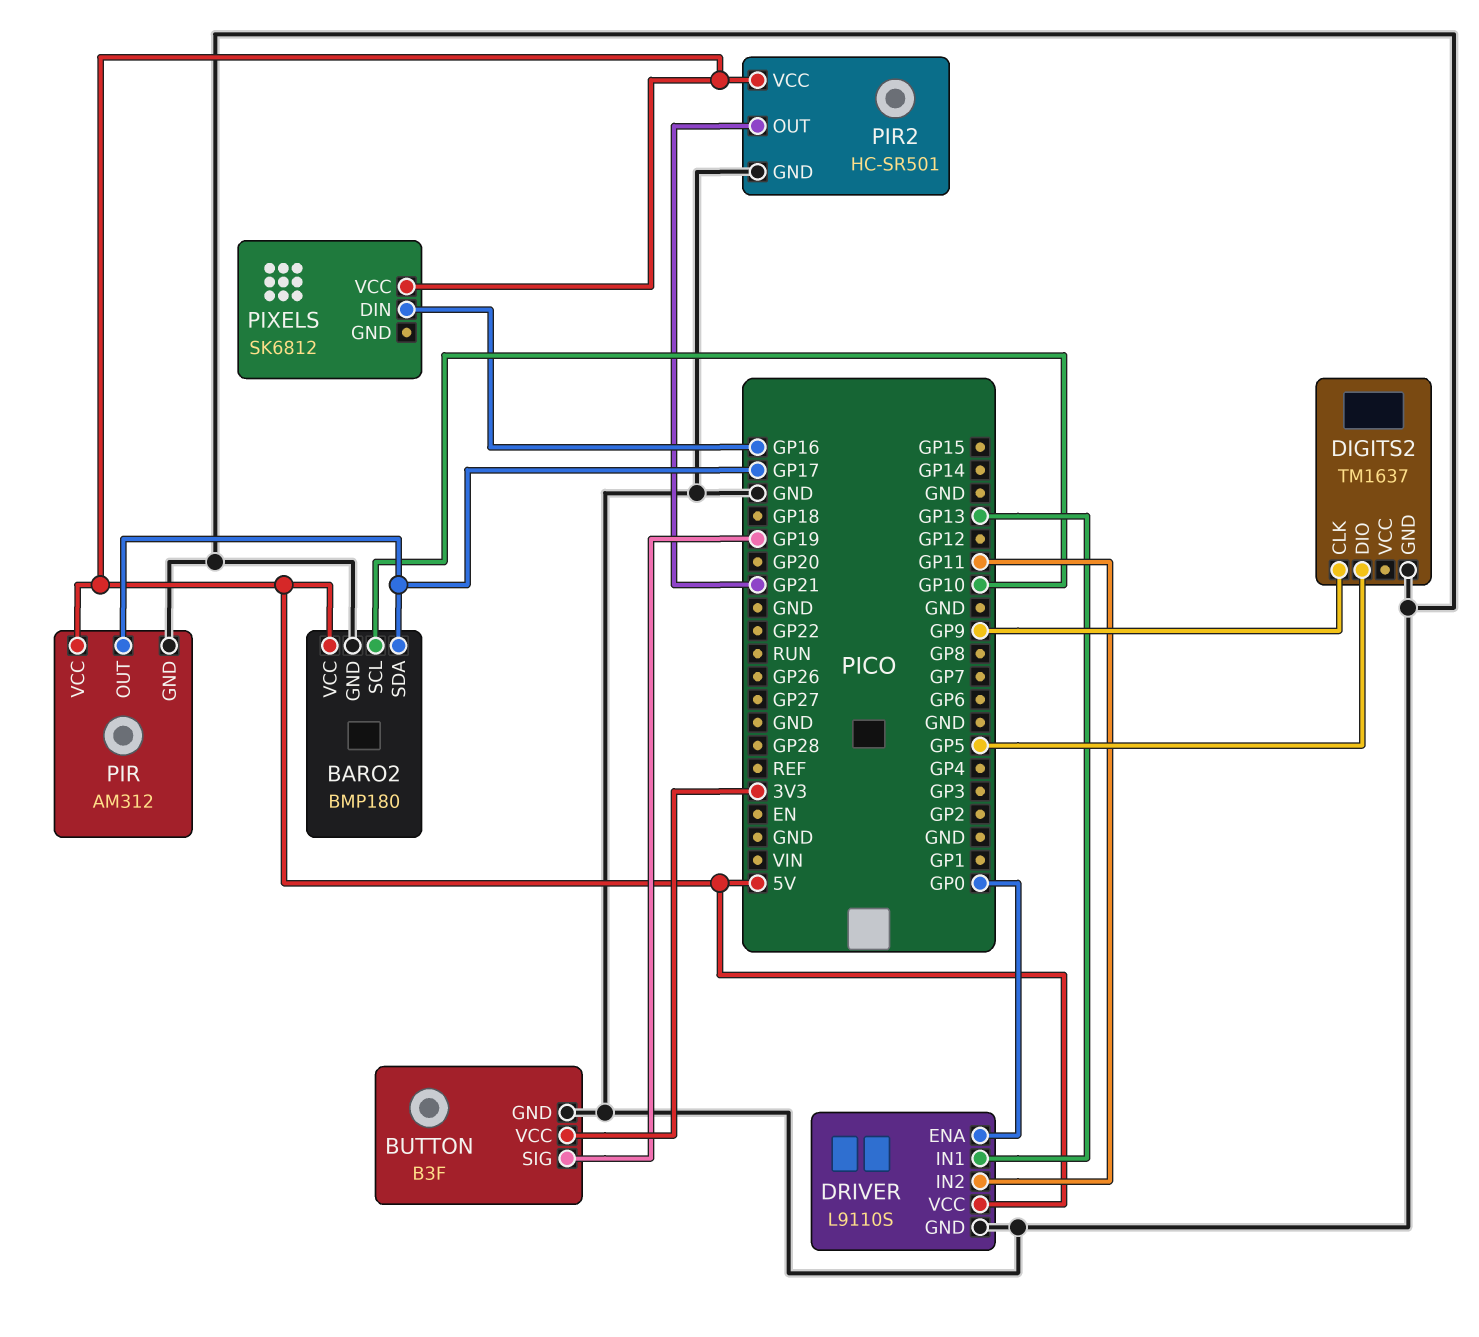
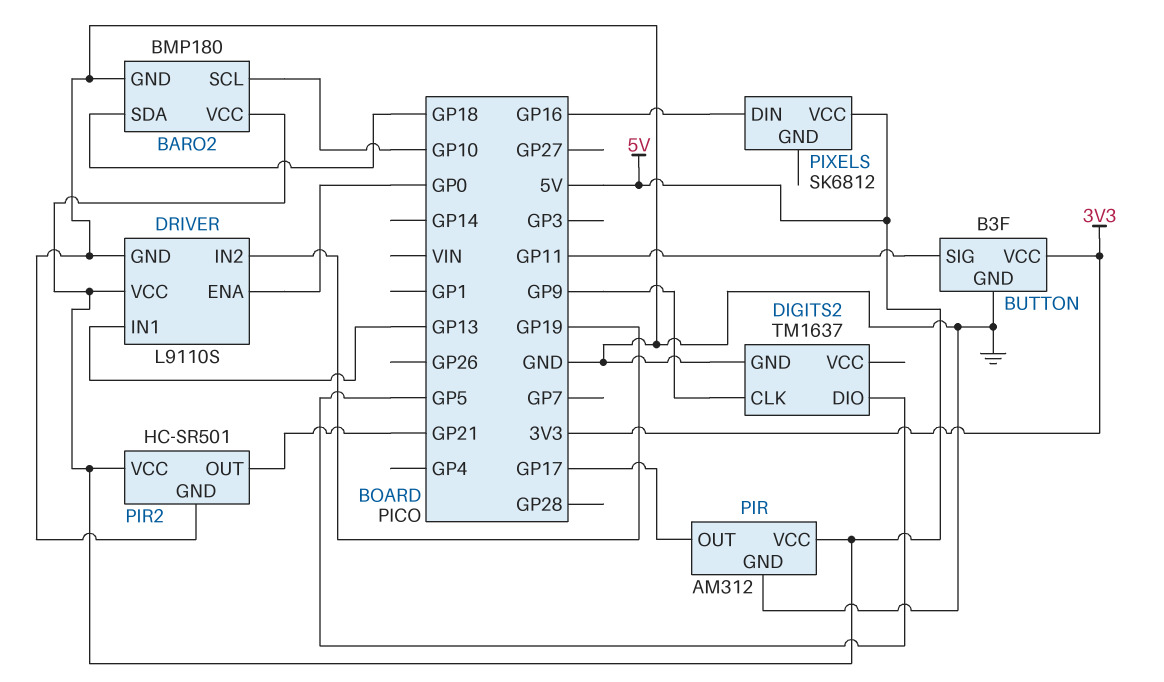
BARO2 pin SDA: GP17 -> GP18
BUTTON pin SIG: GP19 -> GP11
DRIVER pin IN2: GP11 -> GP19

